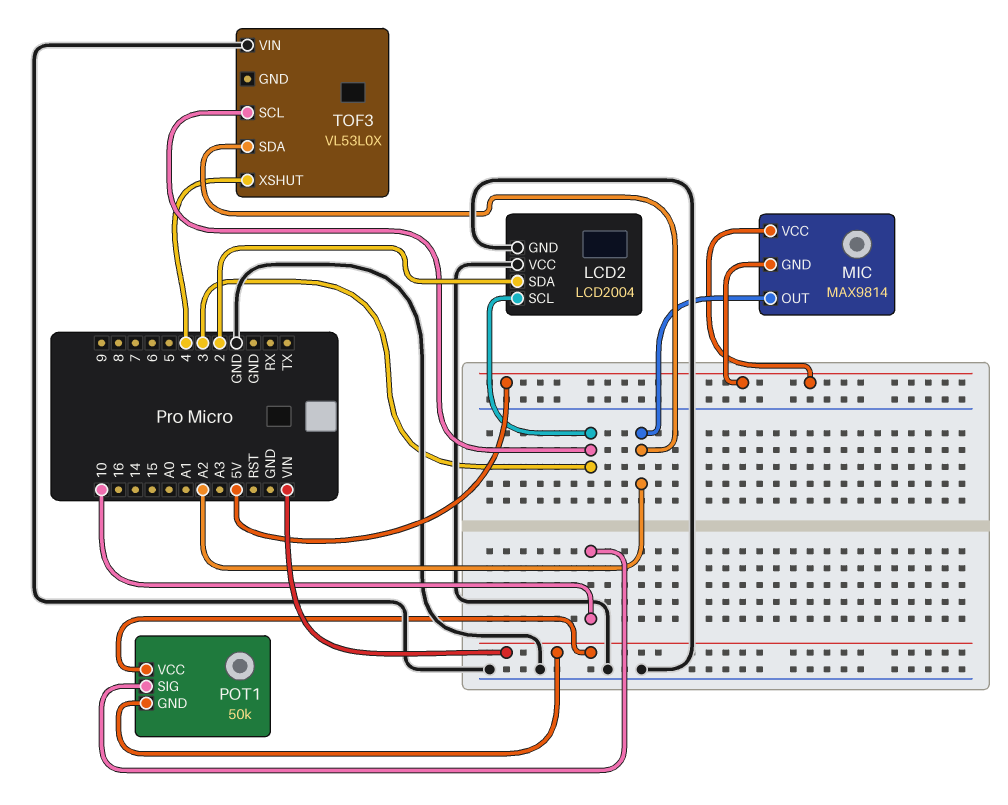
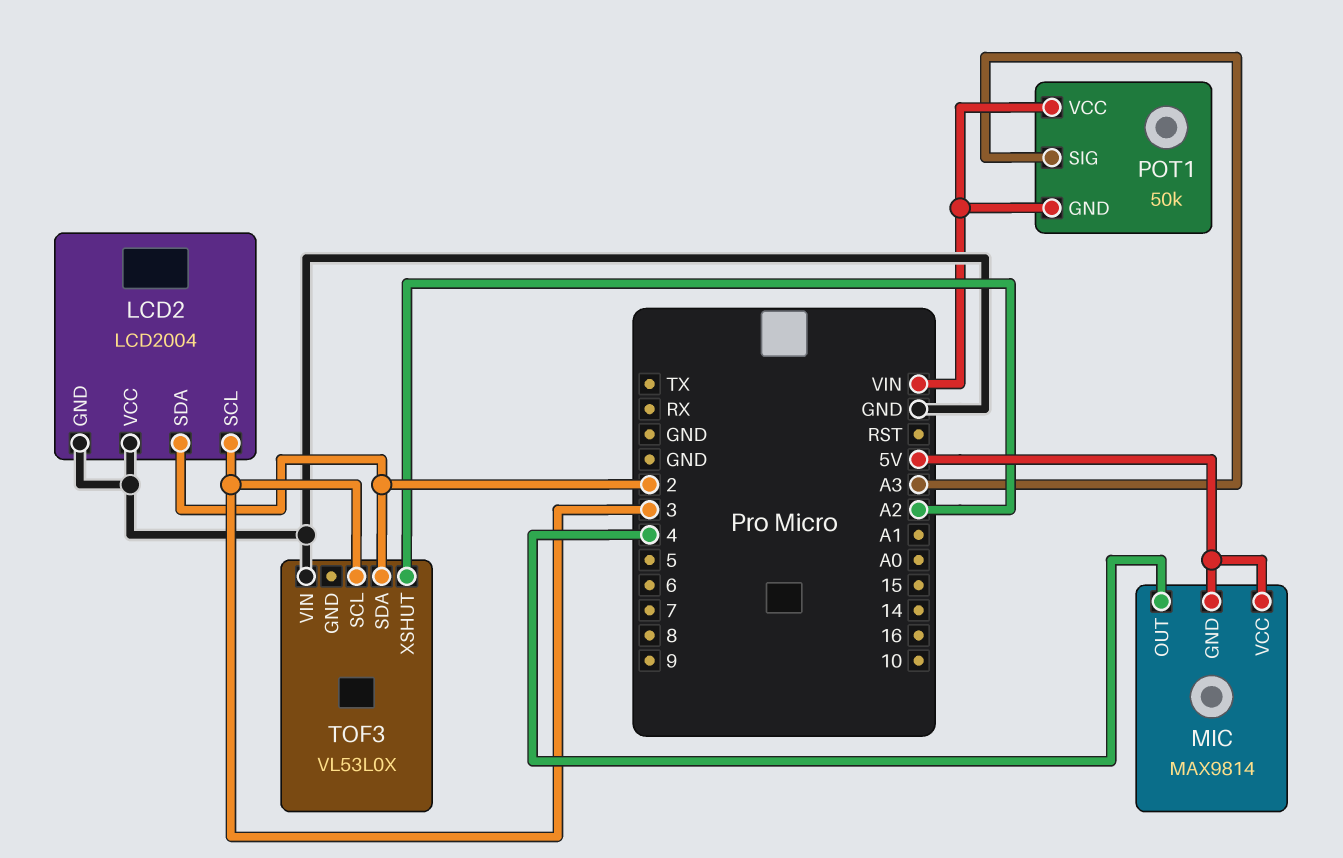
MIC pin OUT: A2 -> 4
POT1 pin SIG: 10 -> A3
TOF3 pin SDA: A2 -> 2
TOF3 pin XSHUT: 4 -> A2

